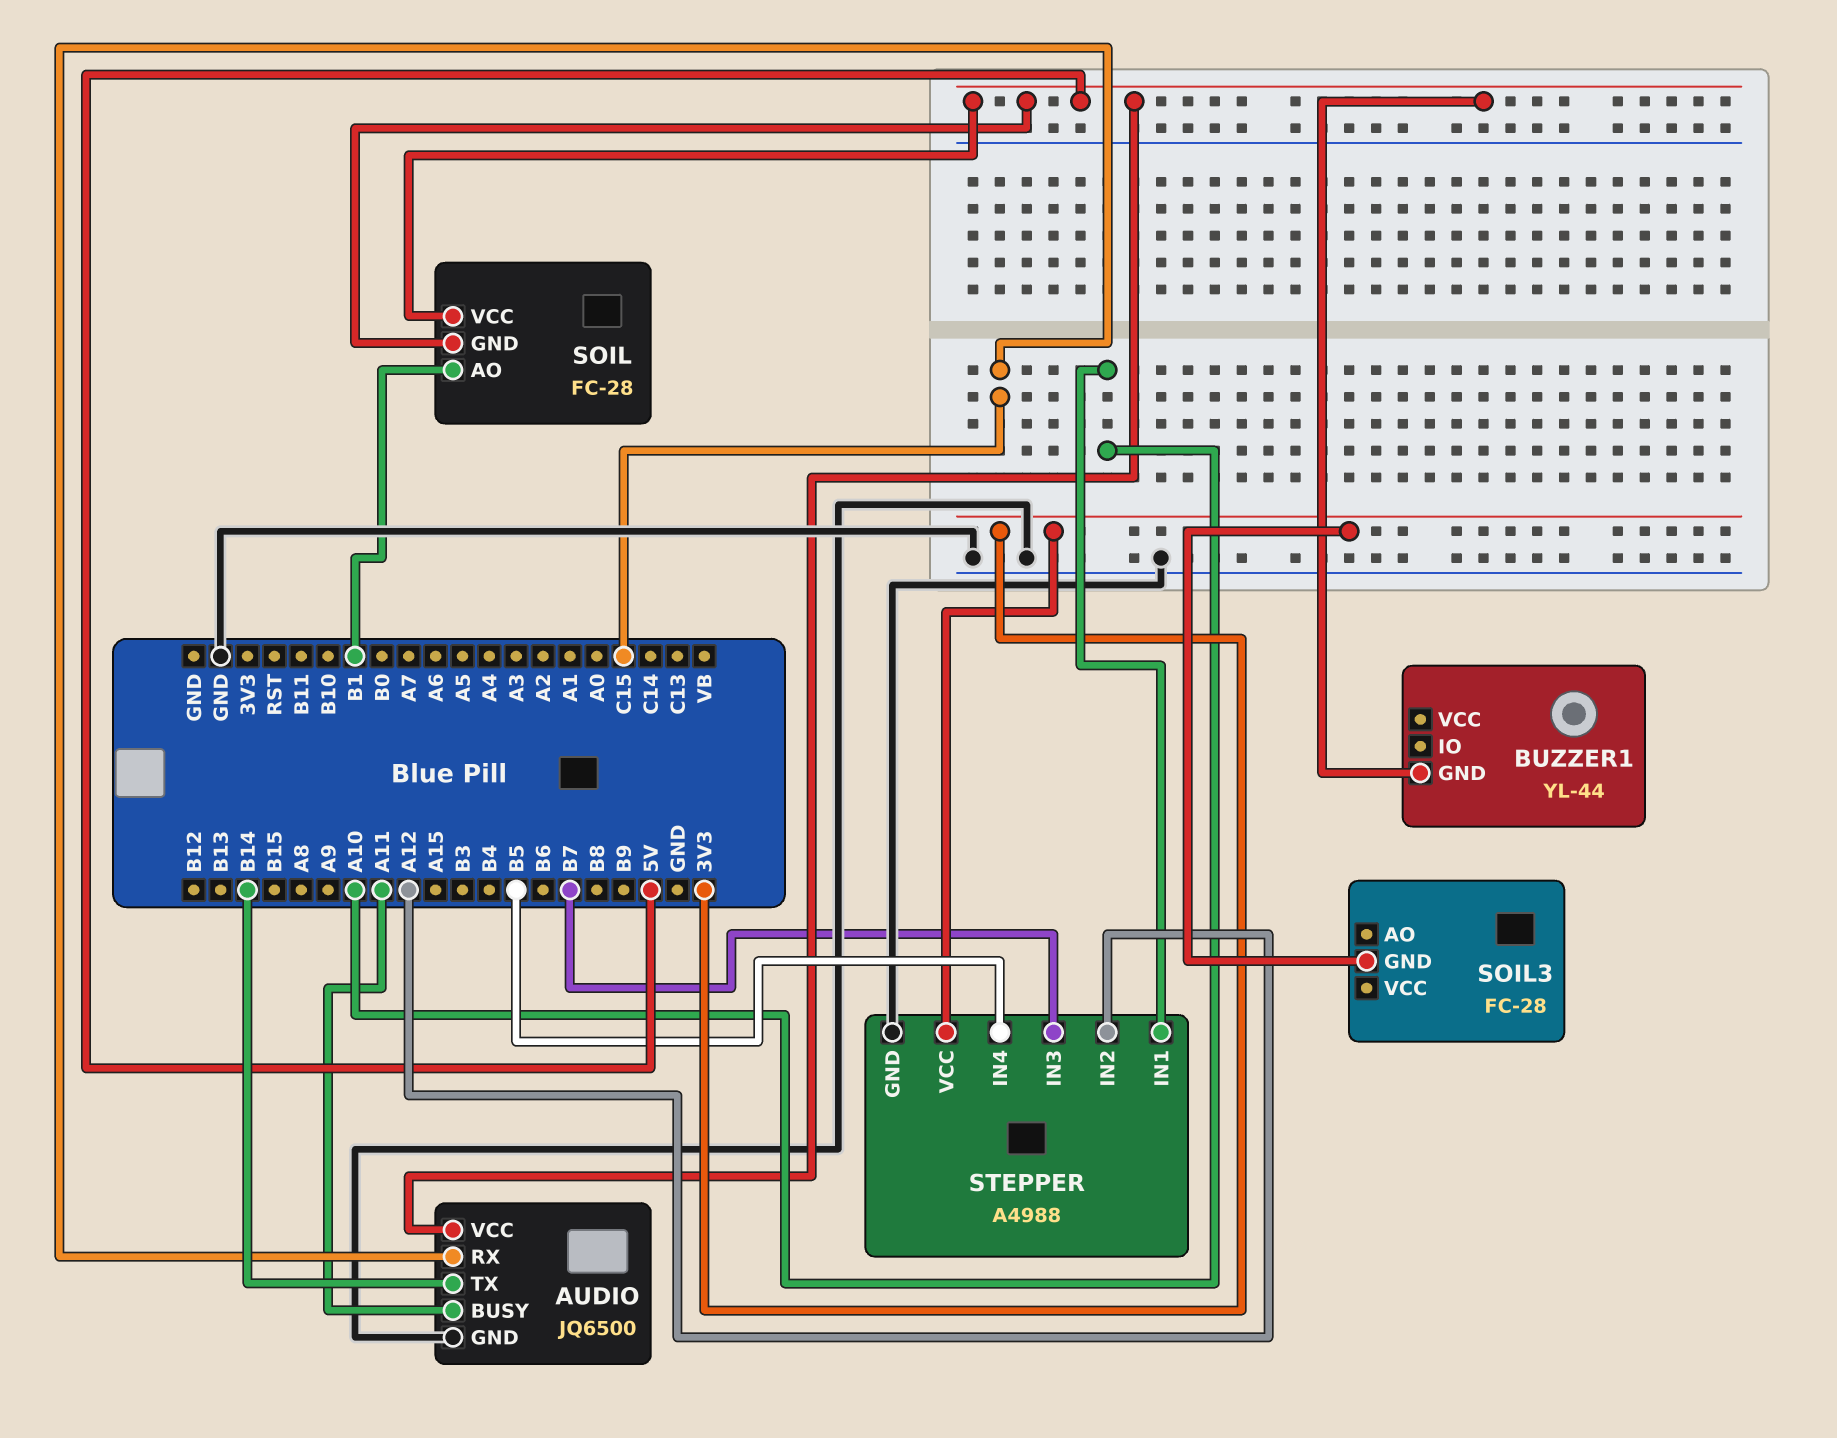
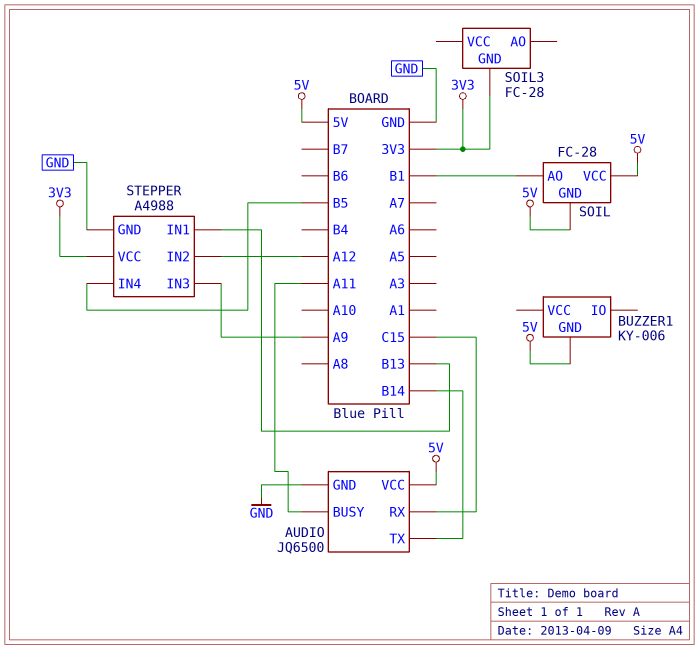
BUZZER1: YL-44 -> KY-006
STEPPER pin IN1: A10 -> B13
STEPPER pin IN3: B7 -> A9

